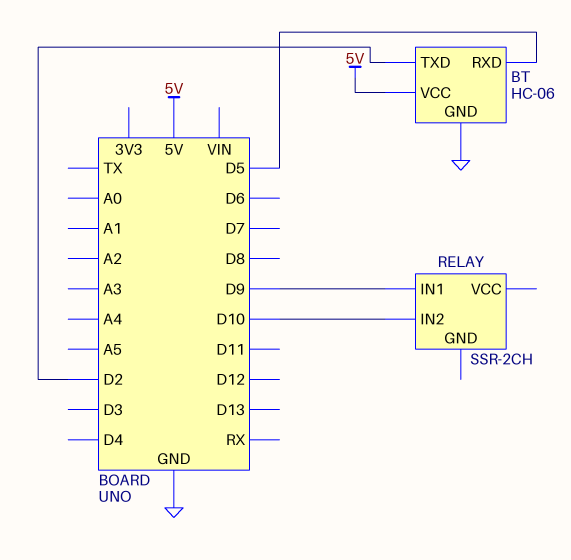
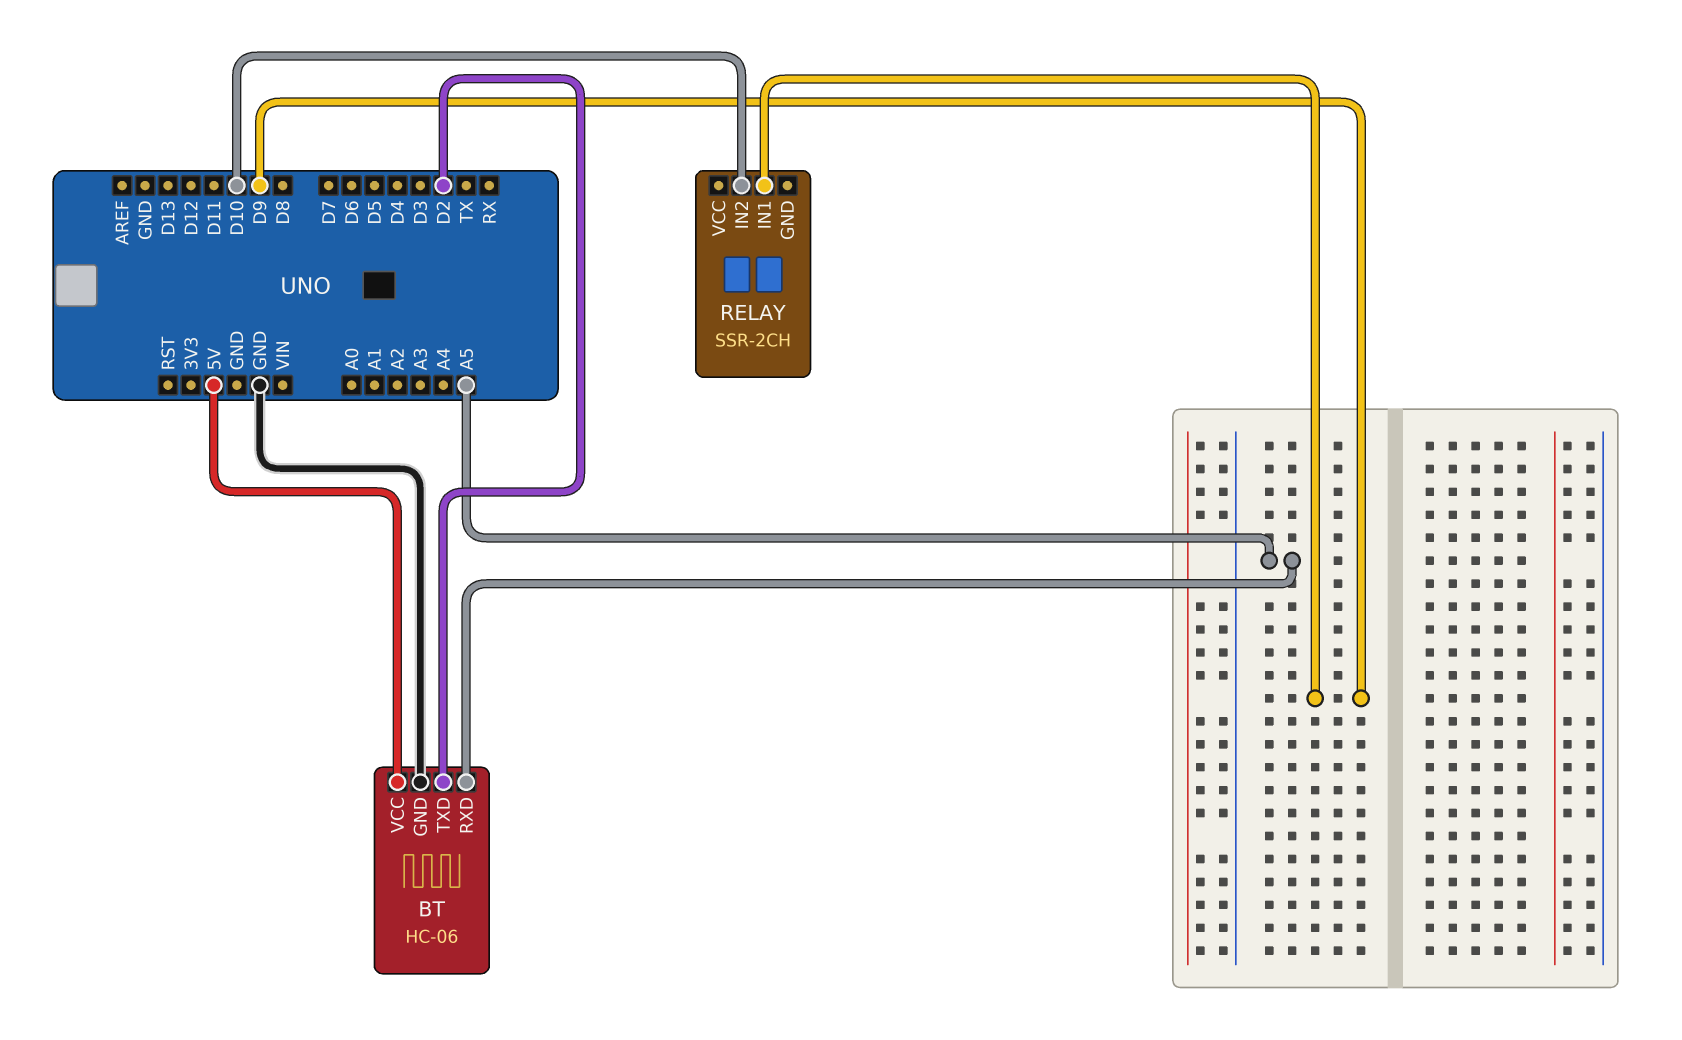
BT pin RXD: D5 -> A5

